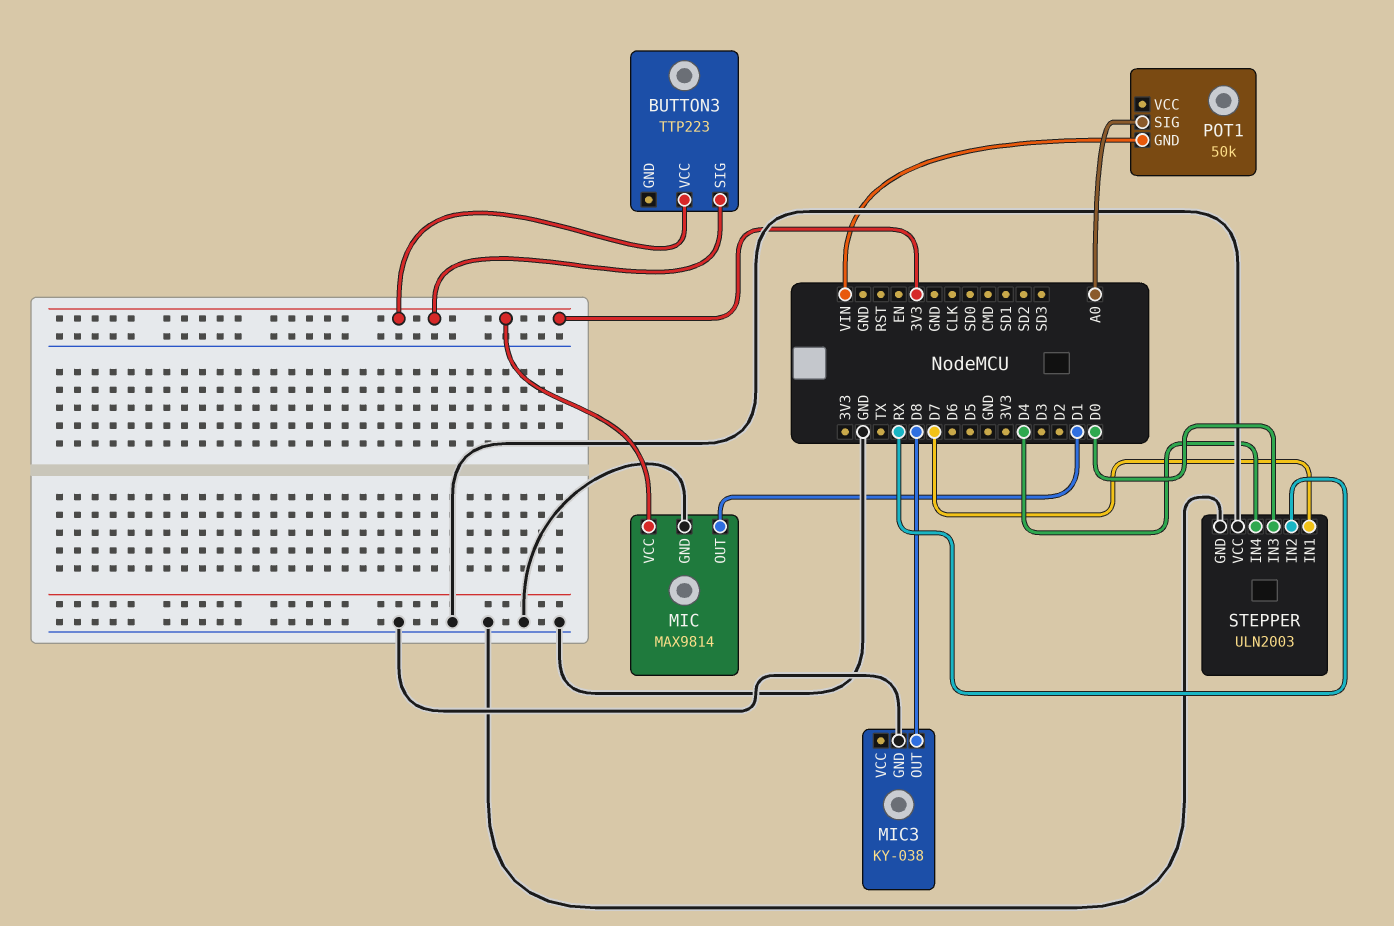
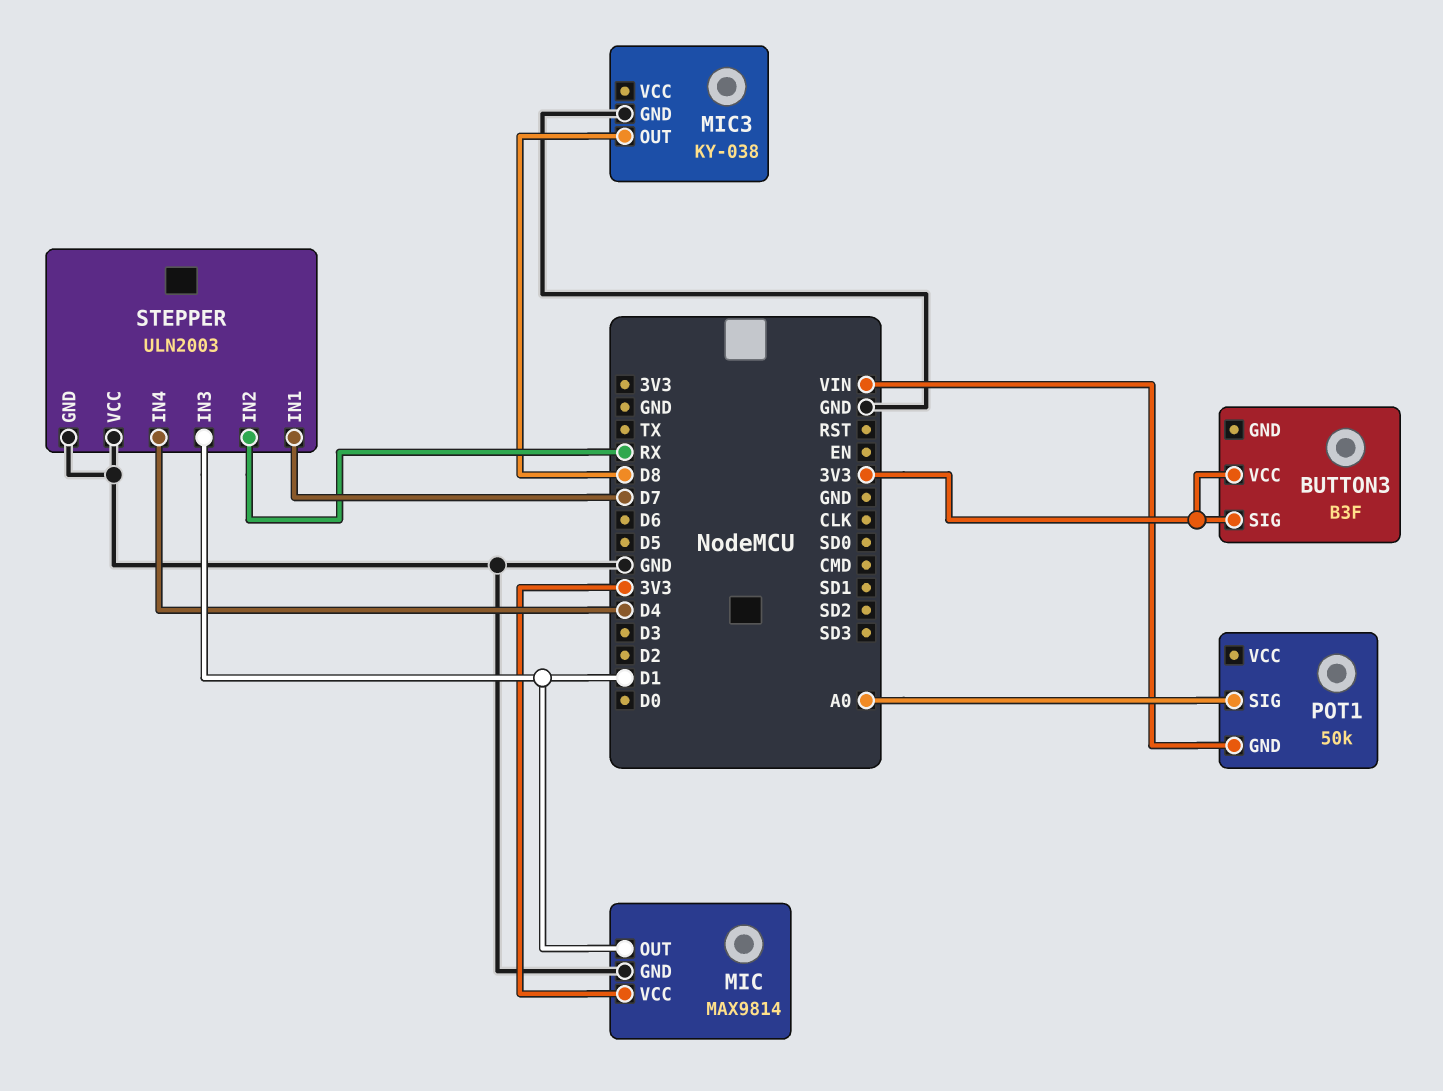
BUTTON3: TTP223 -> B3F
STEPPER pin IN3: D0 -> D1

